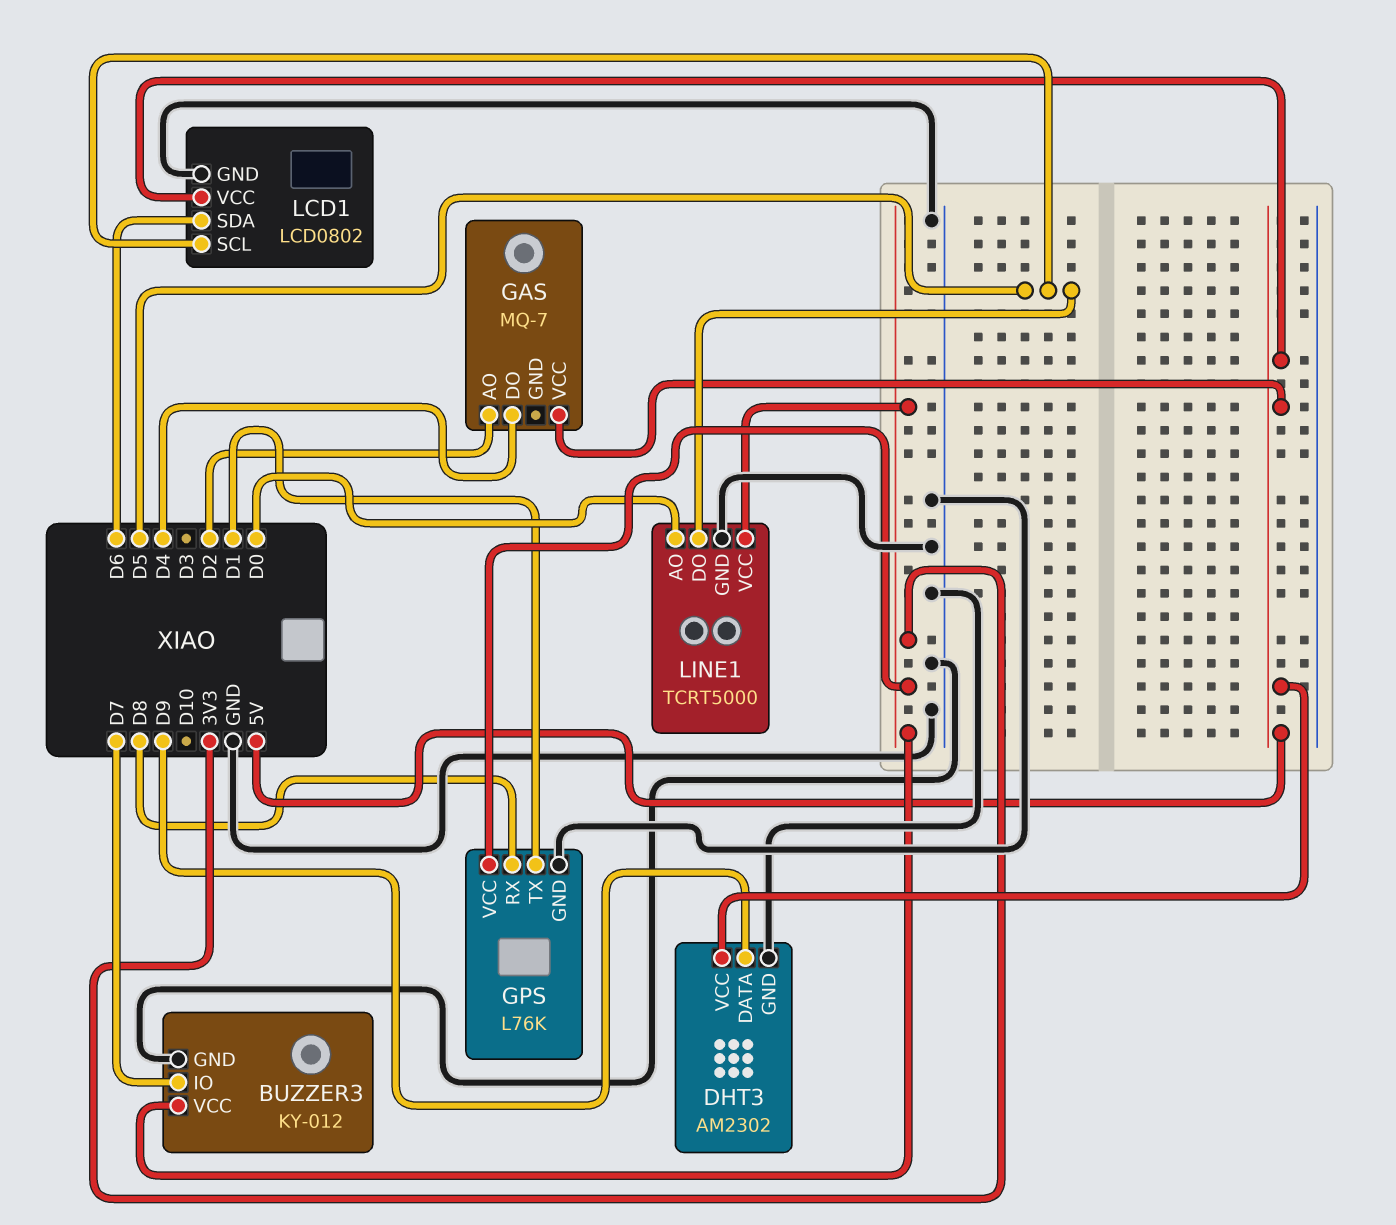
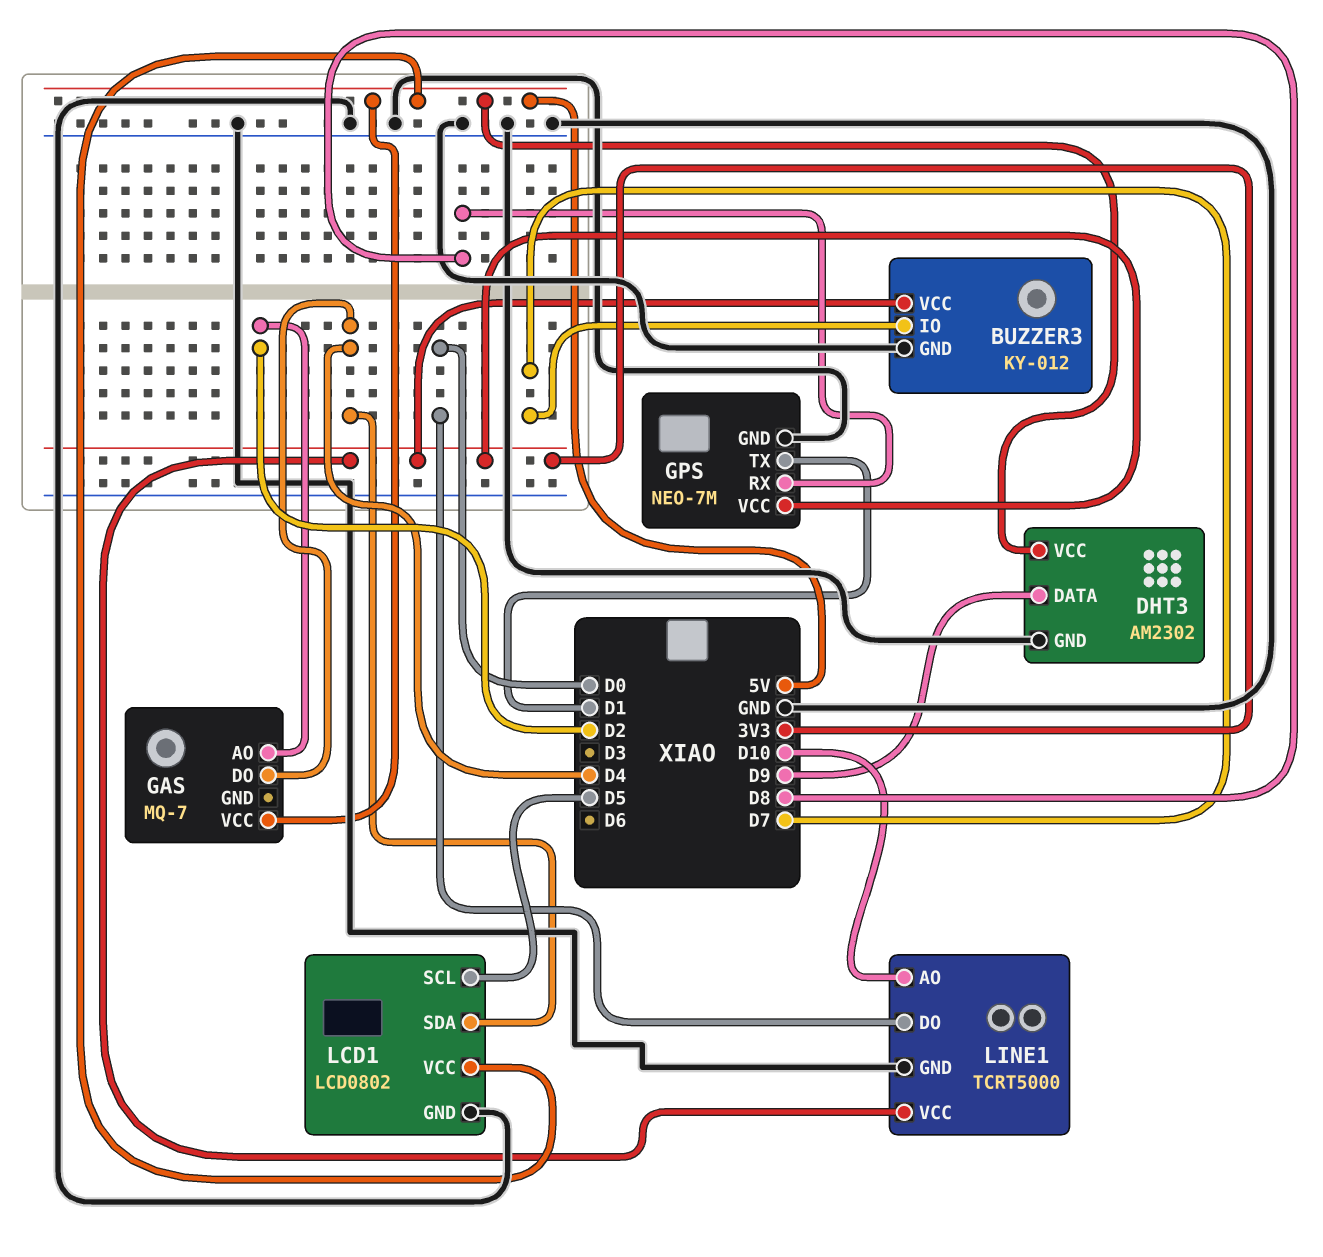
GPS: L76K -> NEO-7M
LCD1 pin SDA: D6 -> D4
LINE1 pin AO: D0 -> D10
LINE1 pin DO: D5 -> D0

